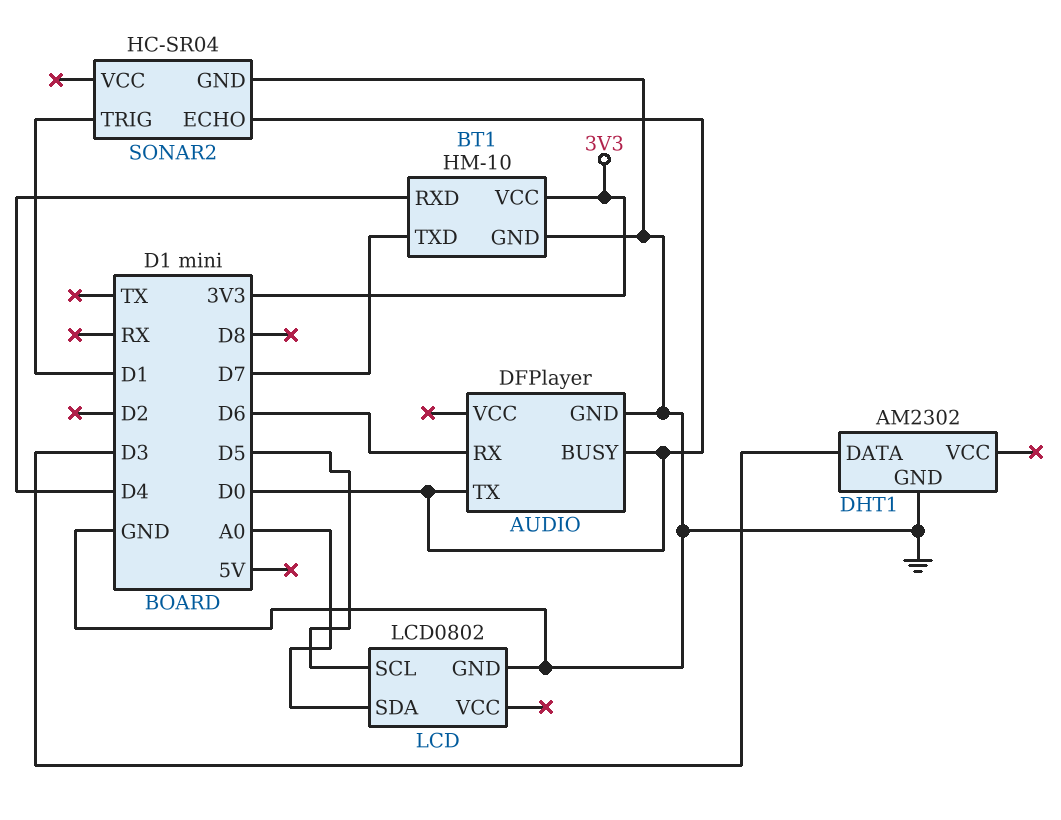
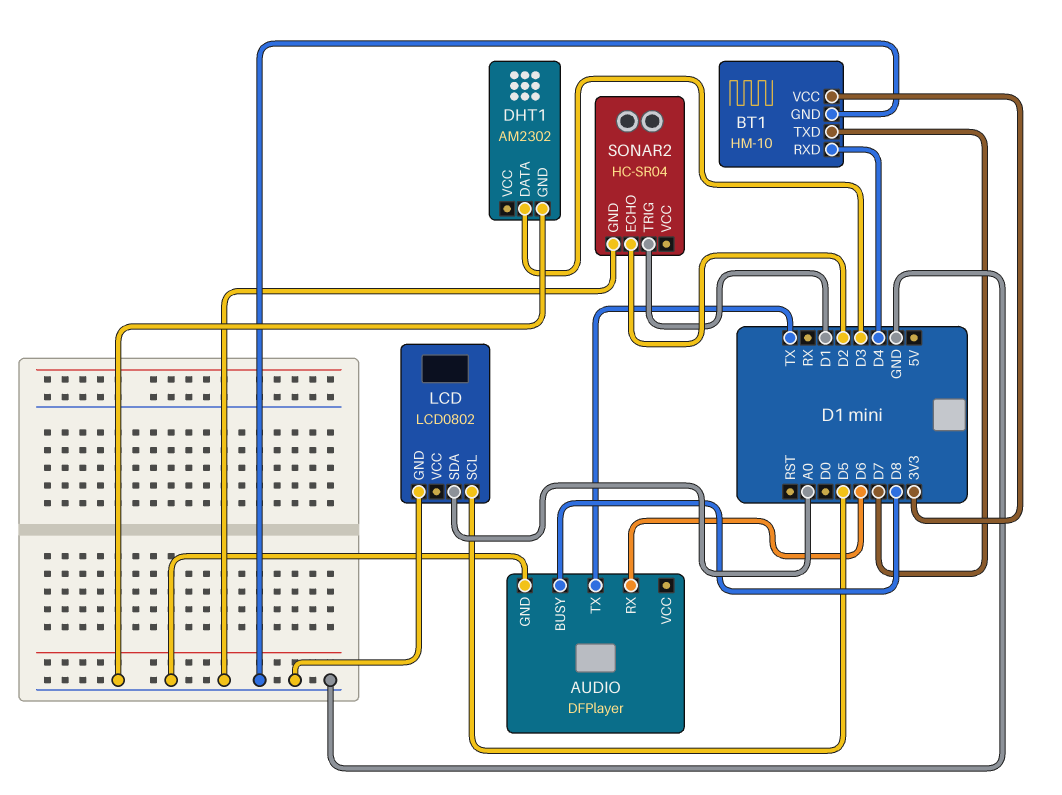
AUDIO pin BUSY: D0 -> D8
AUDIO pin TX: D0 -> TX
SONAR2 pin ECHO: D0 -> D2

